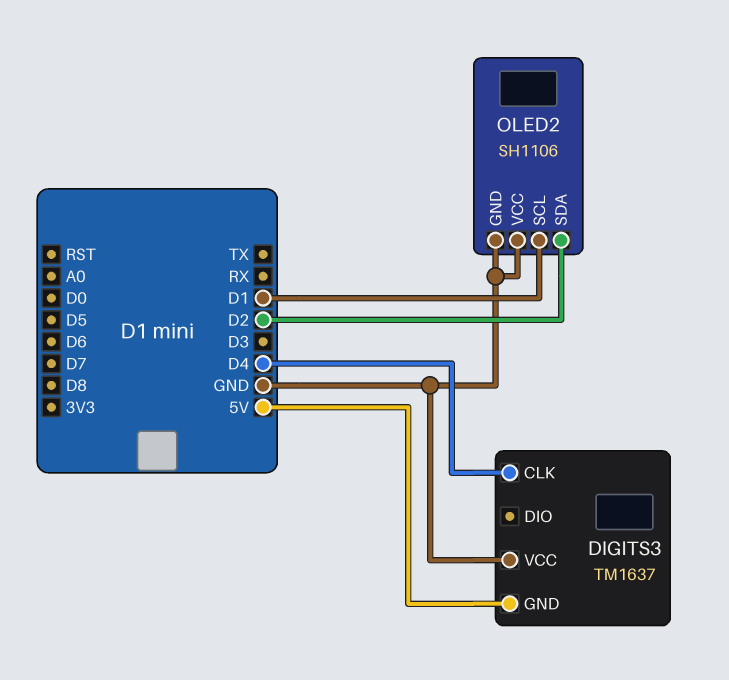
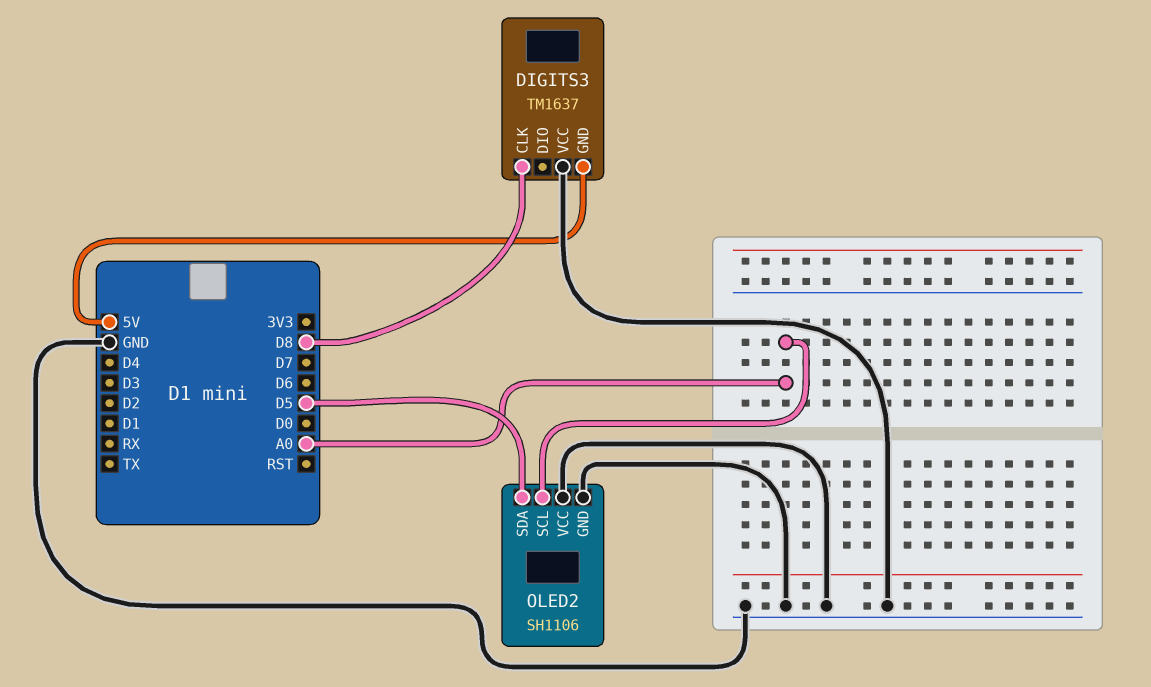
DIGITS3 pin CLK: D4 -> D8
OLED2 pin SCL: D1 -> A0
OLED2 pin SDA: D2 -> D5

